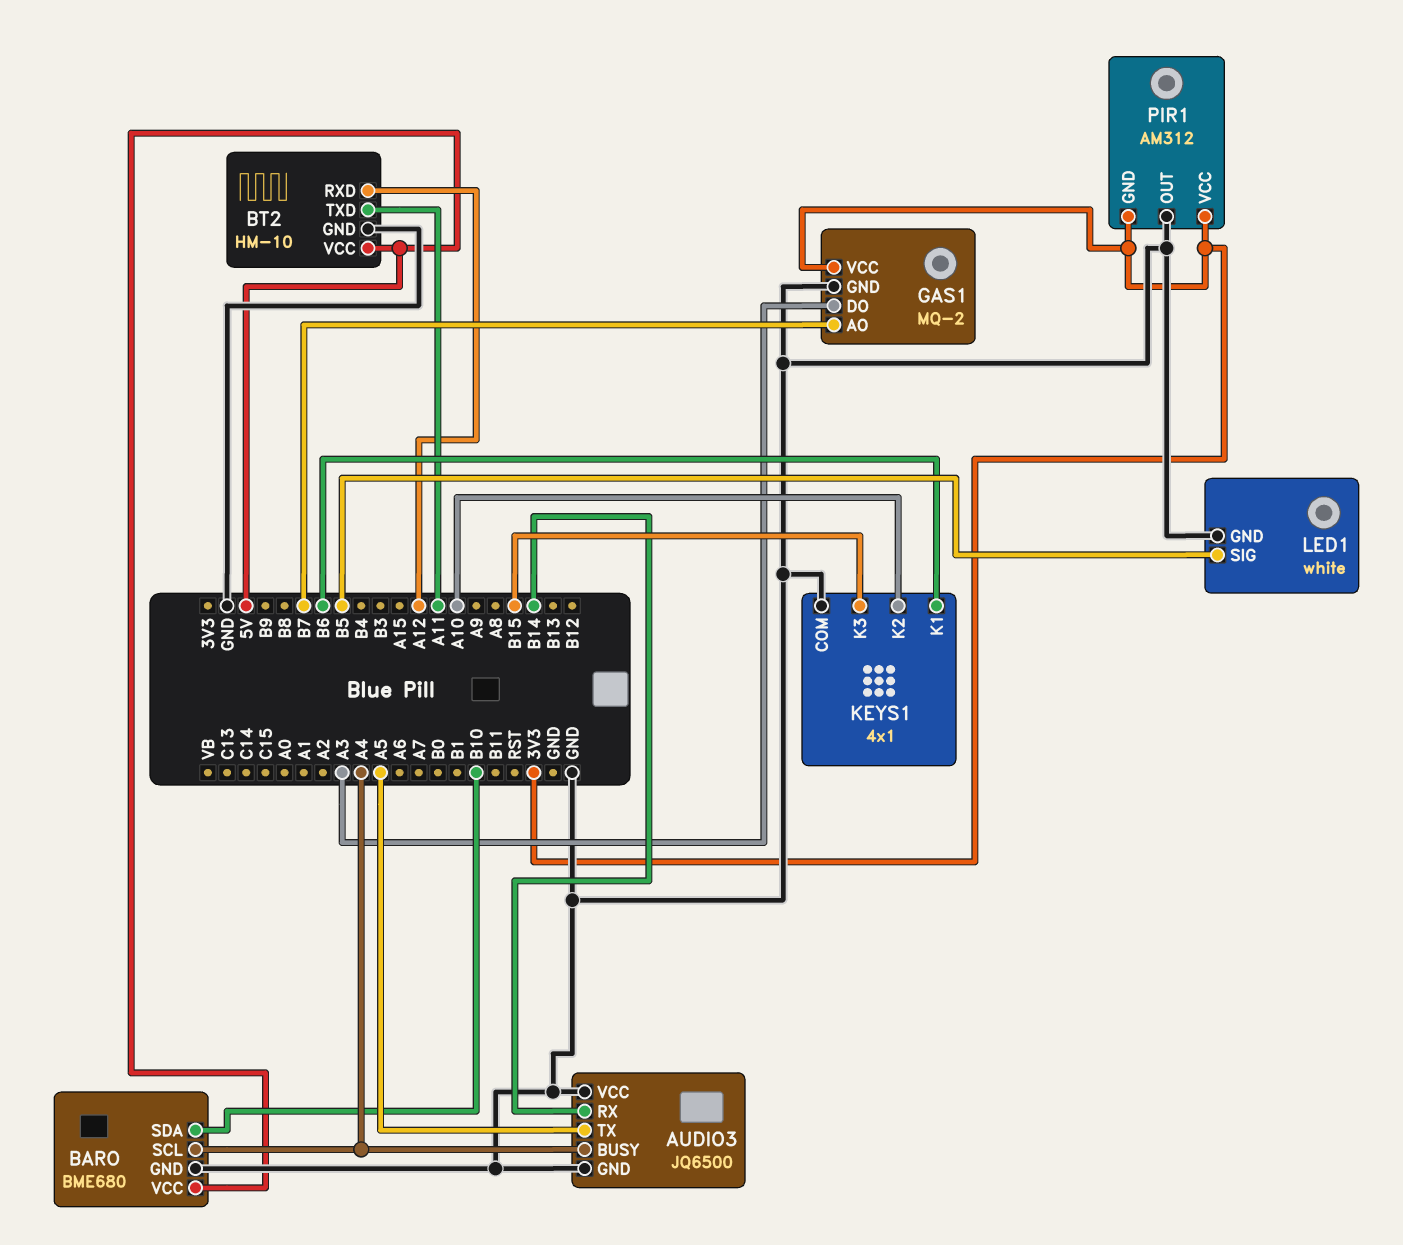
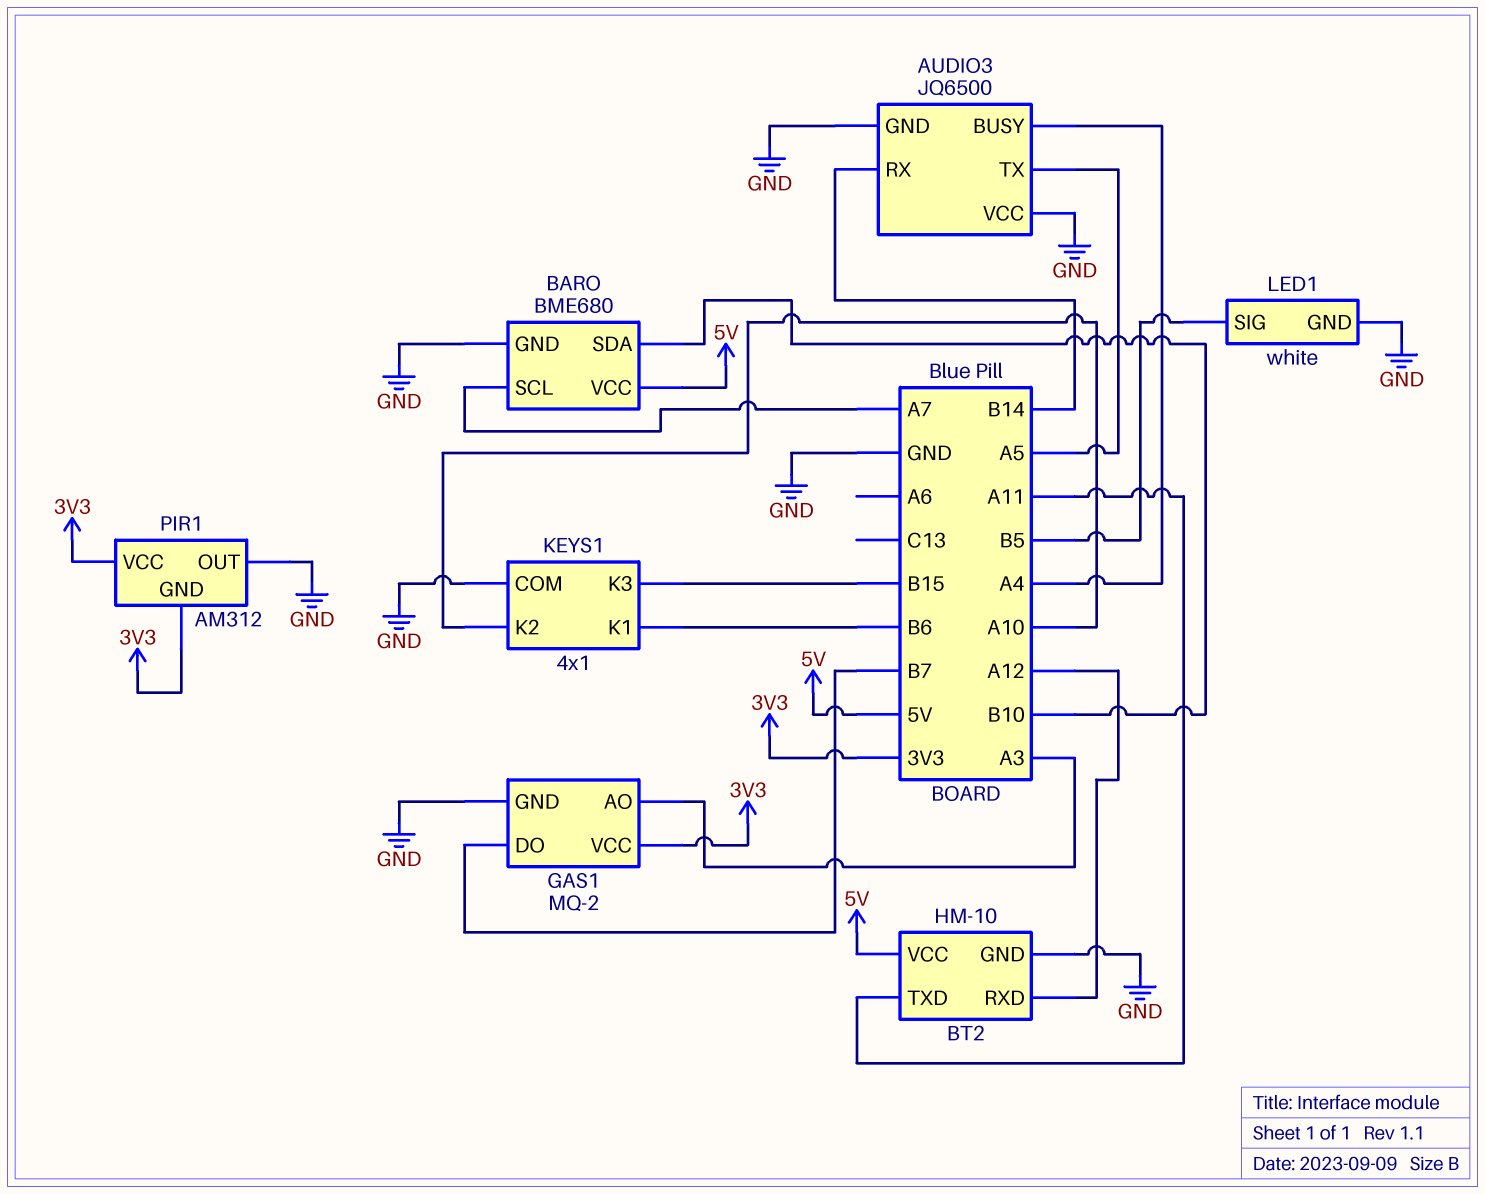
BARO pin SCL: A4 -> A7
GAS1 pin AO: B7 -> A3
GAS1 pin DO: A3 -> B7

